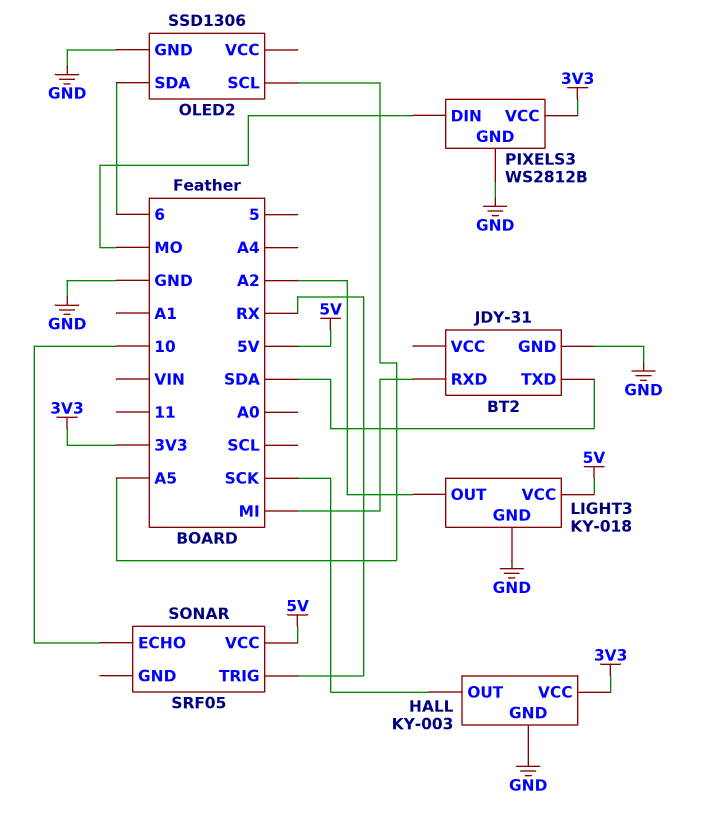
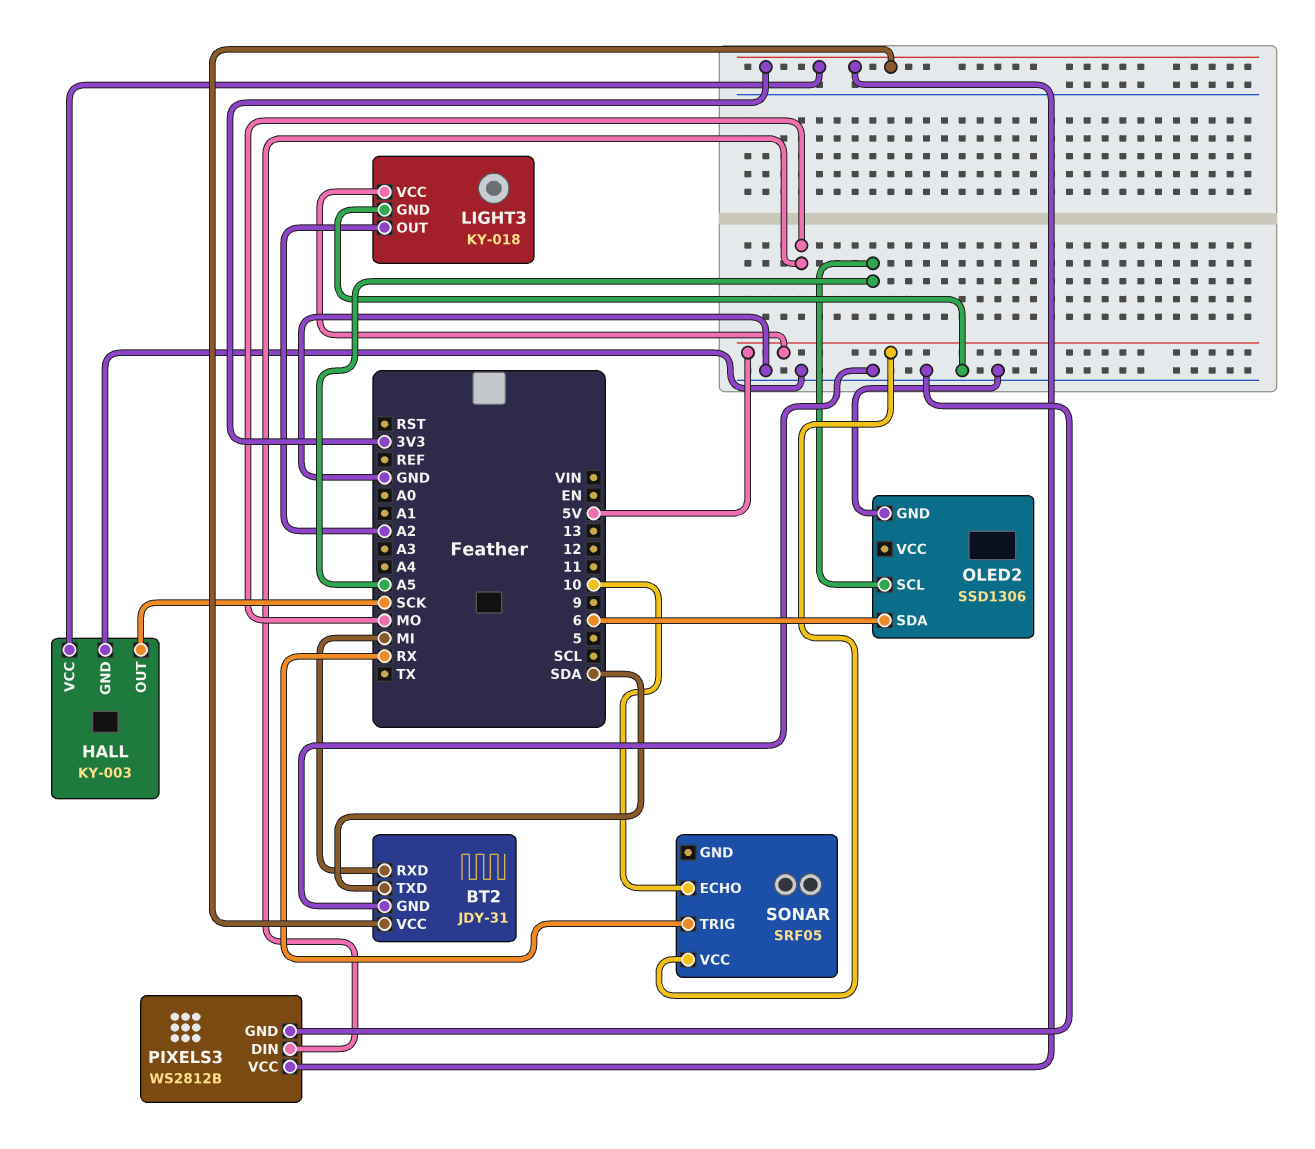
BT2 pin VCC: none -> 3V3

